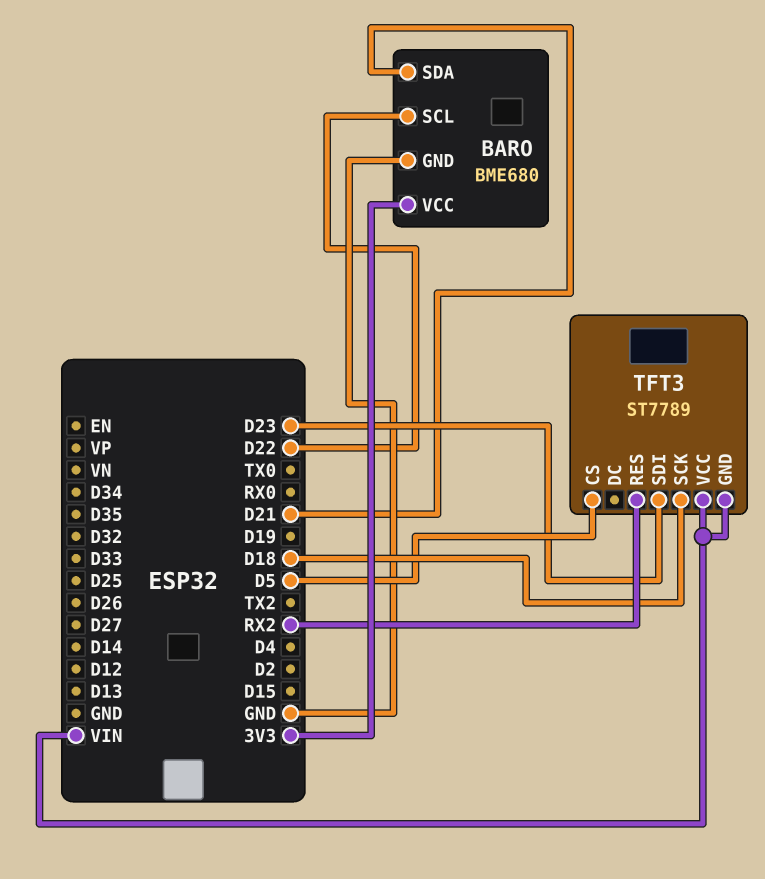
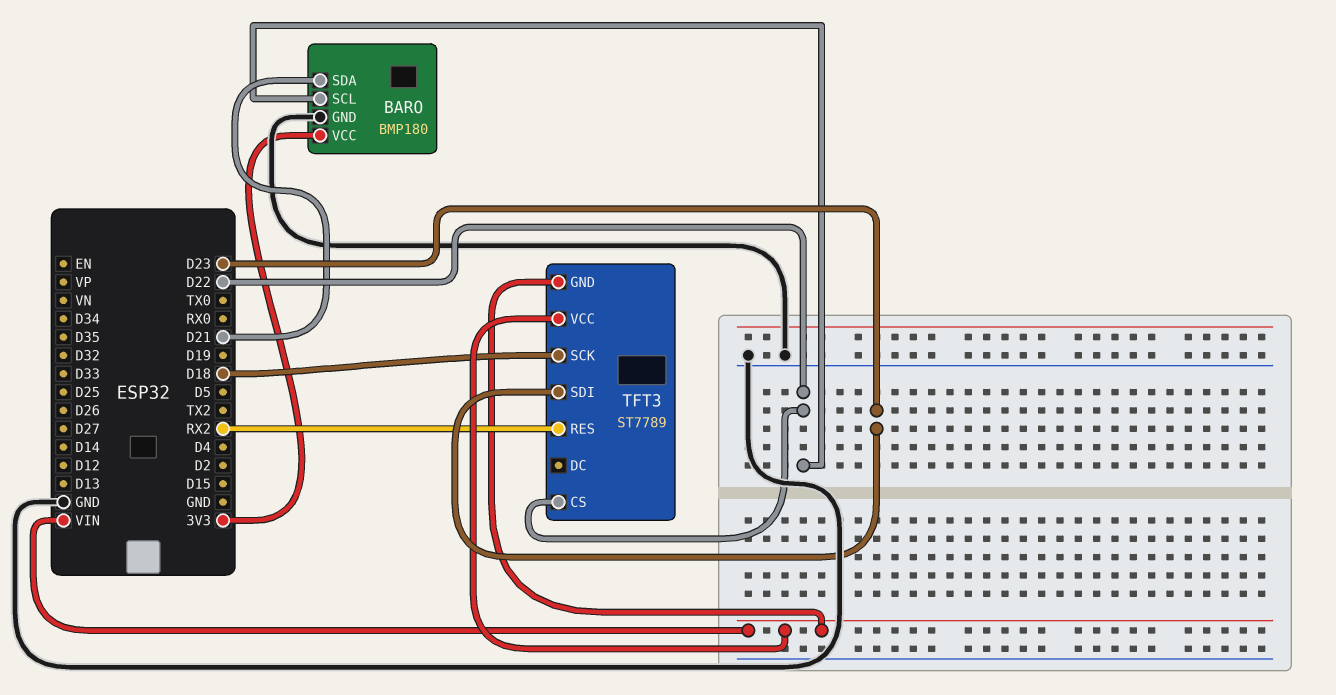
BARO: BME680 -> BMP180
TFT3 pin CS: D5 -> D22

